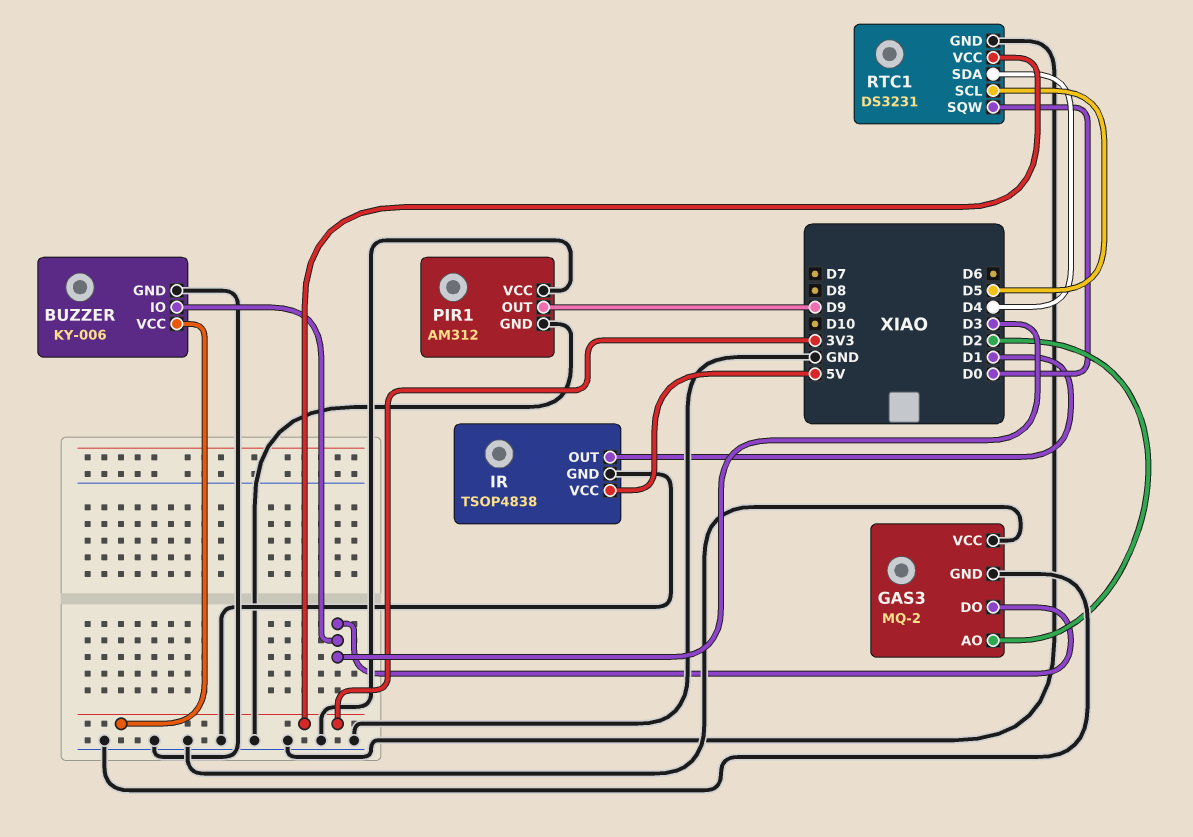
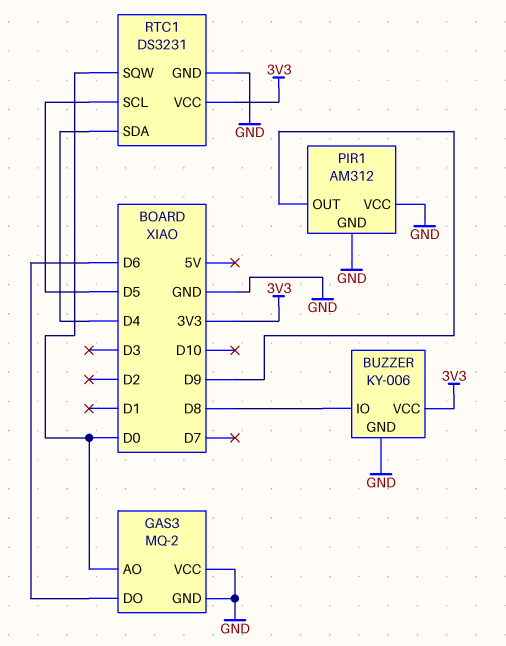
BUZZER pin IO: D3 -> D8
GAS3 pin AO: D2 -> D0
GAS3 pin DO: D3 -> D6
IR: TSOP4838 -> none
IR pin GND: GND -> none
IR pin OUT: D1 -> none
IR pin VCC: 5V -> none

